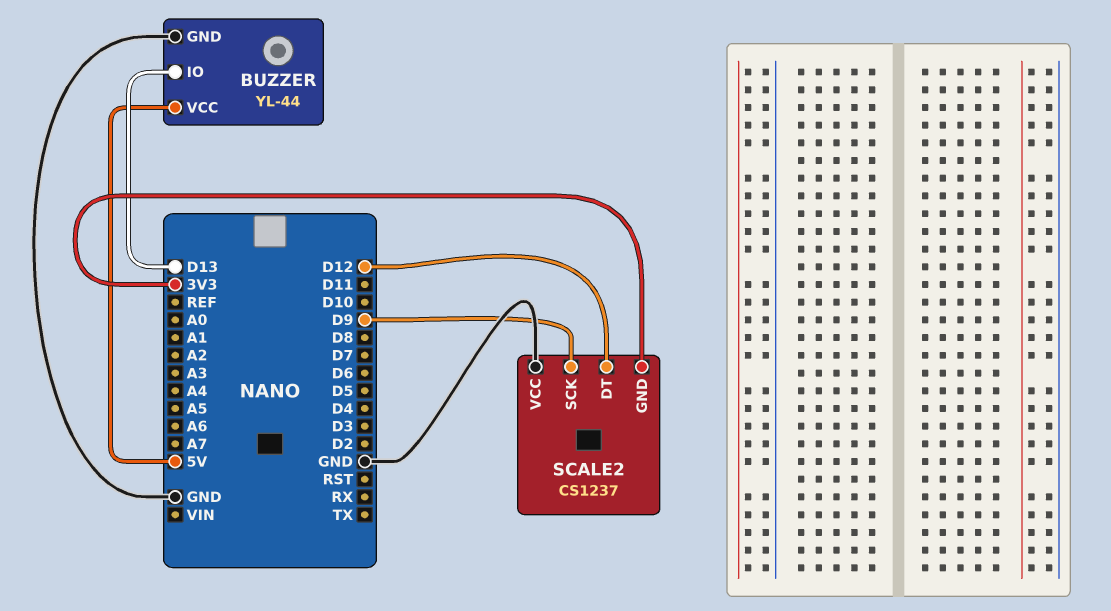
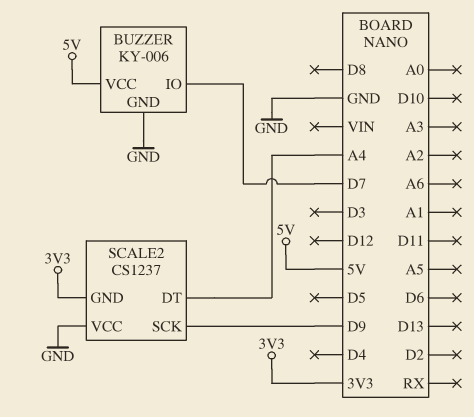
BUZZER: YL-44 -> KY-006
BUZZER pin IO: D13 -> D7
SCALE2 pin DT: D12 -> A4

